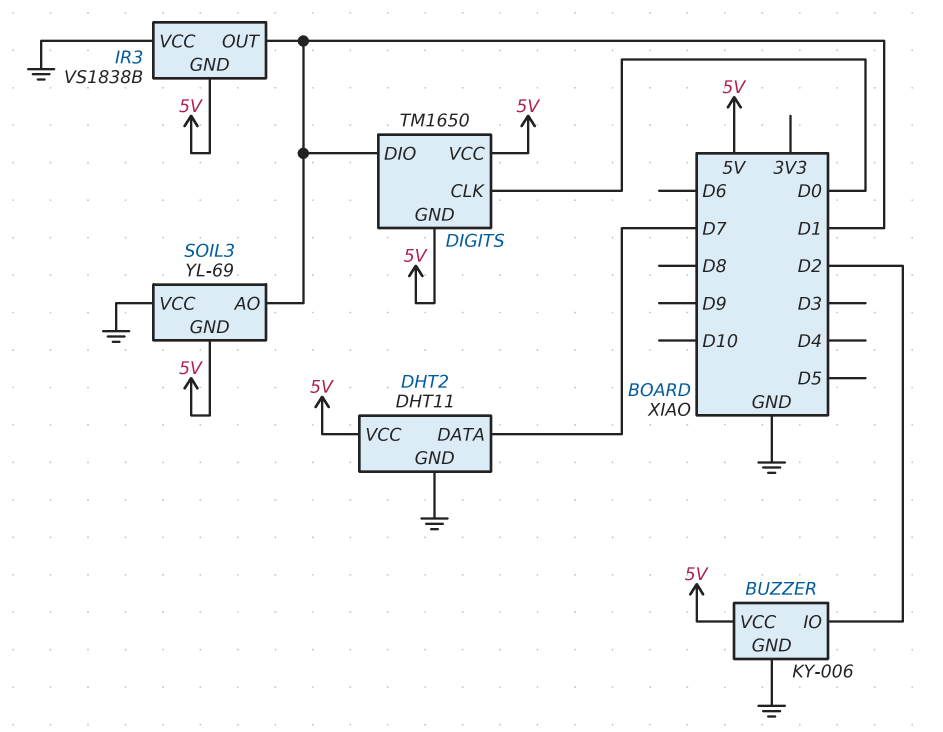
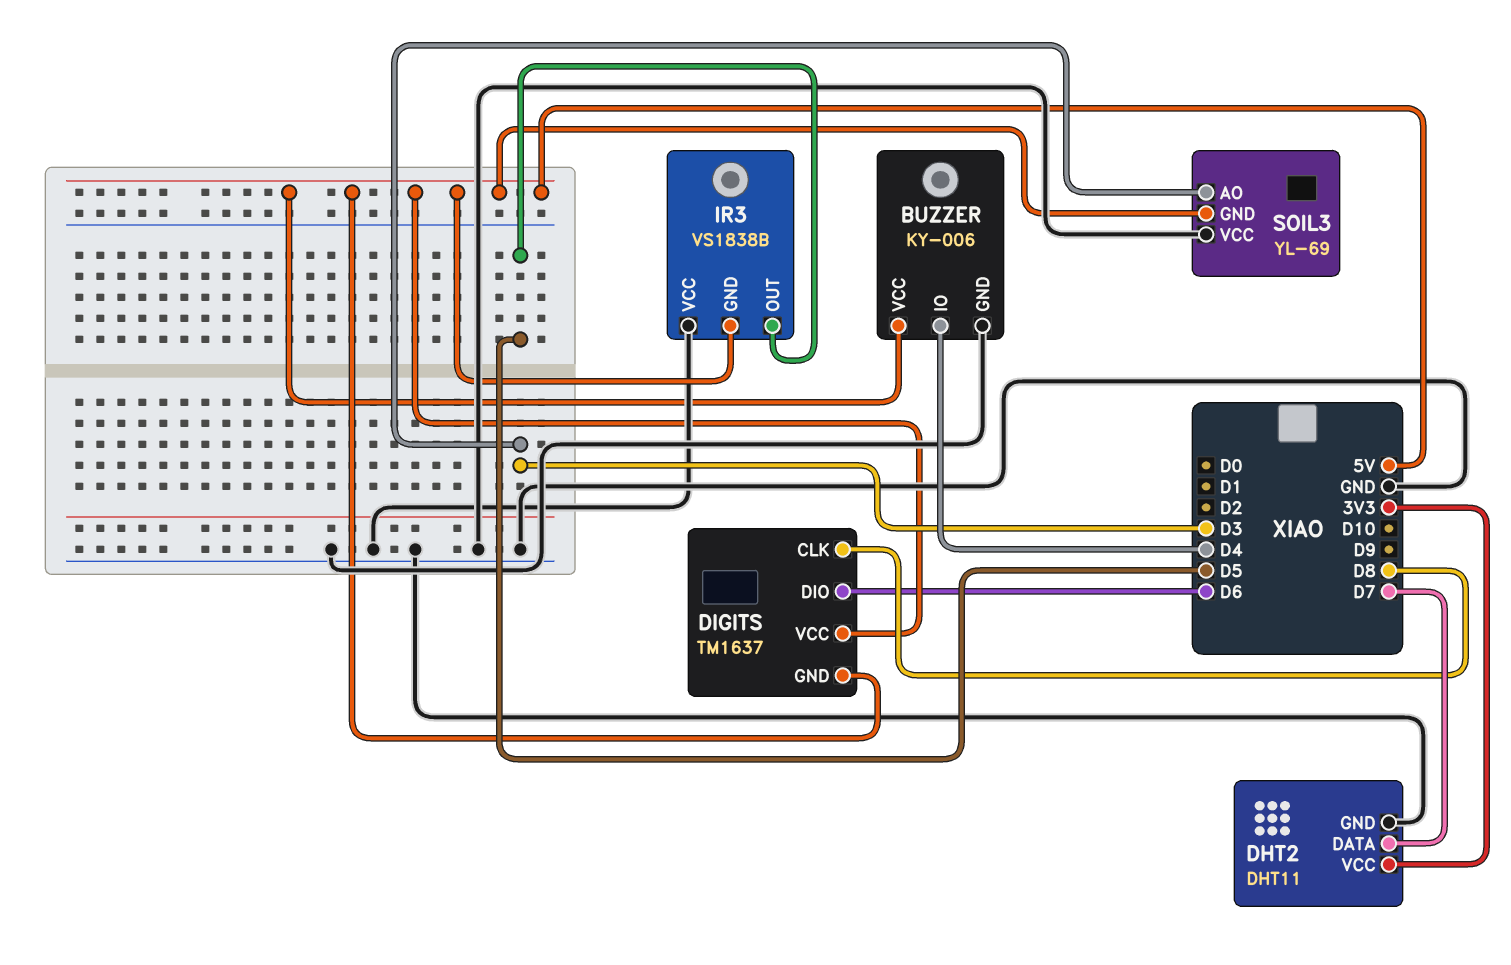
BUZZER pin IO: D2 -> D4
DHT2 pin VCC: 5V -> 3V3
DIGITS: TM1650 -> TM1637
DIGITS pin CLK: D0 -> D8
DIGITS pin DIO: D1 -> D6
IR3 pin OUT: D1 -> D5
SOIL3 pin AO: D1 -> D3

